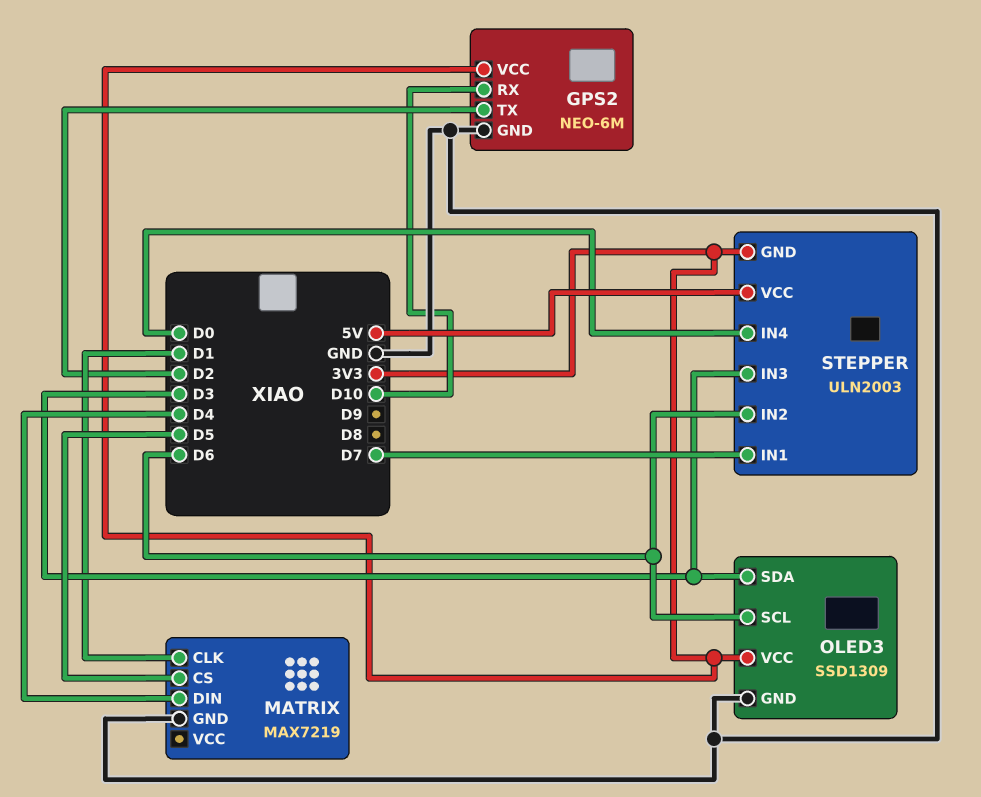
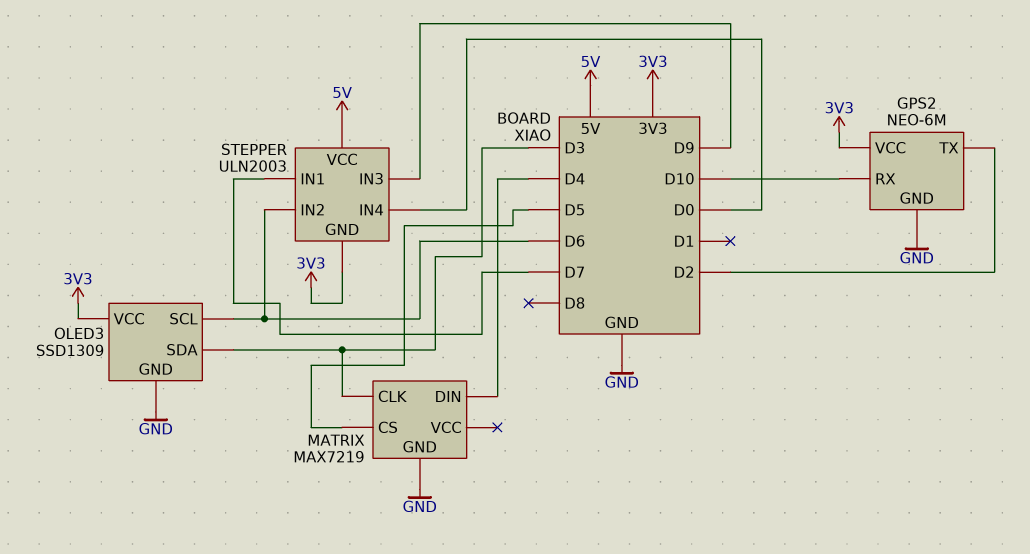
MATRIX pin CLK: D1 -> D3
STEPPER pin IN3: D3 -> D9

